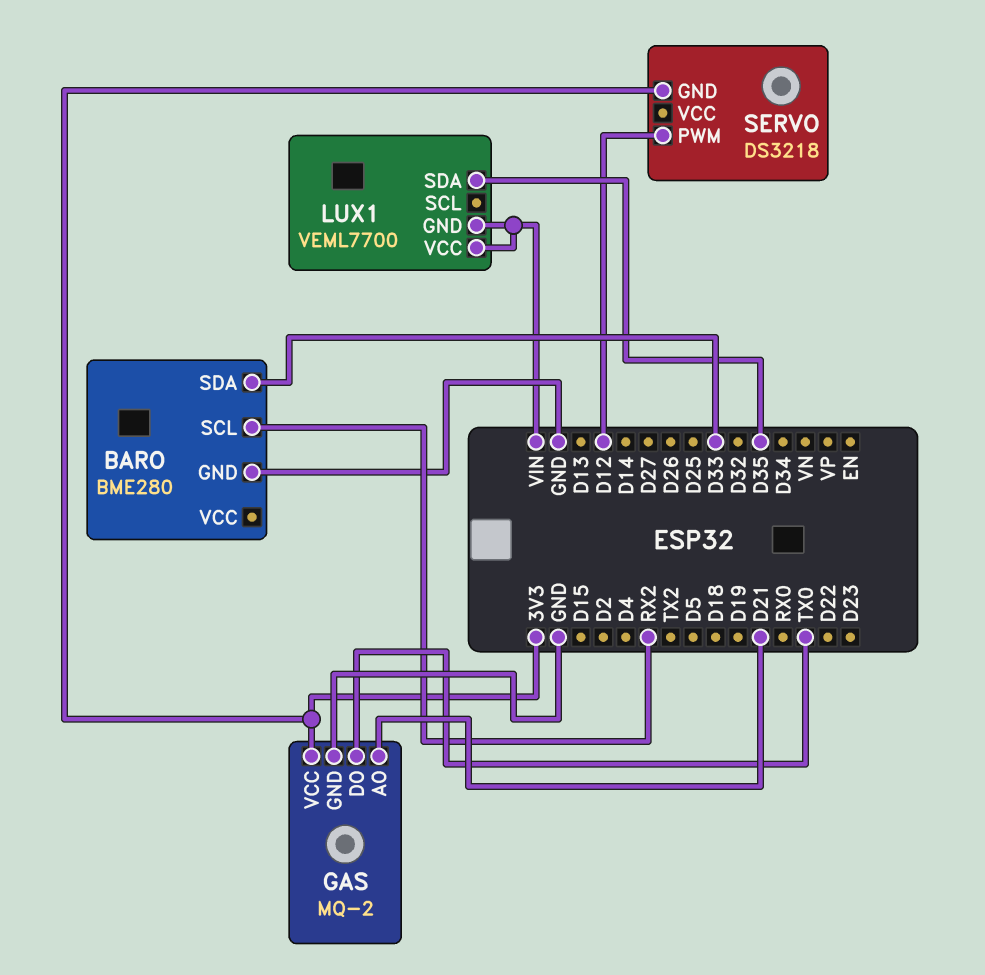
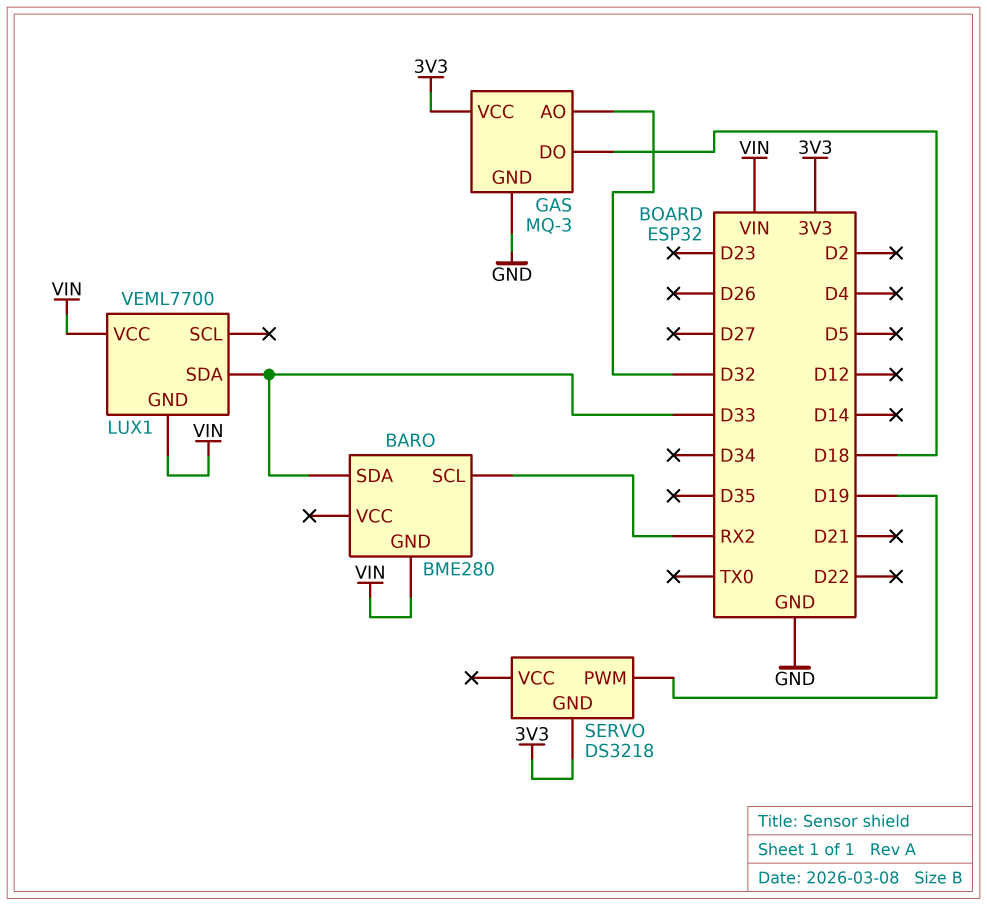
BARO pin GND: GND -> VIN
GAS: MQ-2 -> MQ-3
GAS pin AO: D21 -> D32
GAS pin DO: TX0 -> D18
LUX1 pin SDA: D35 -> D33
SERVO pin PWM: D12 -> D19

